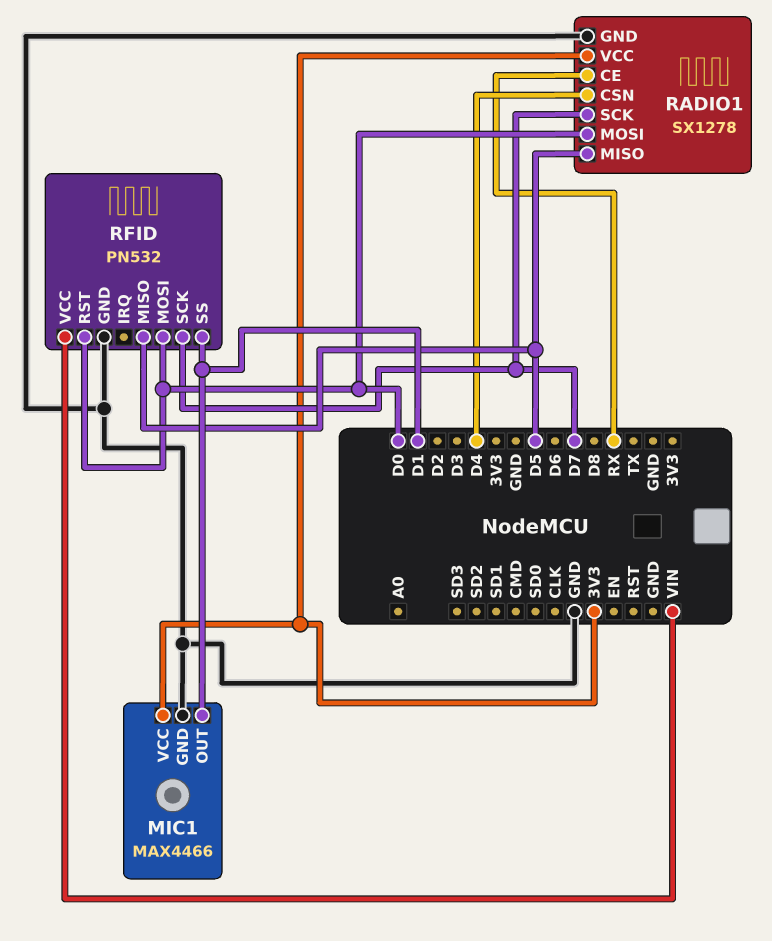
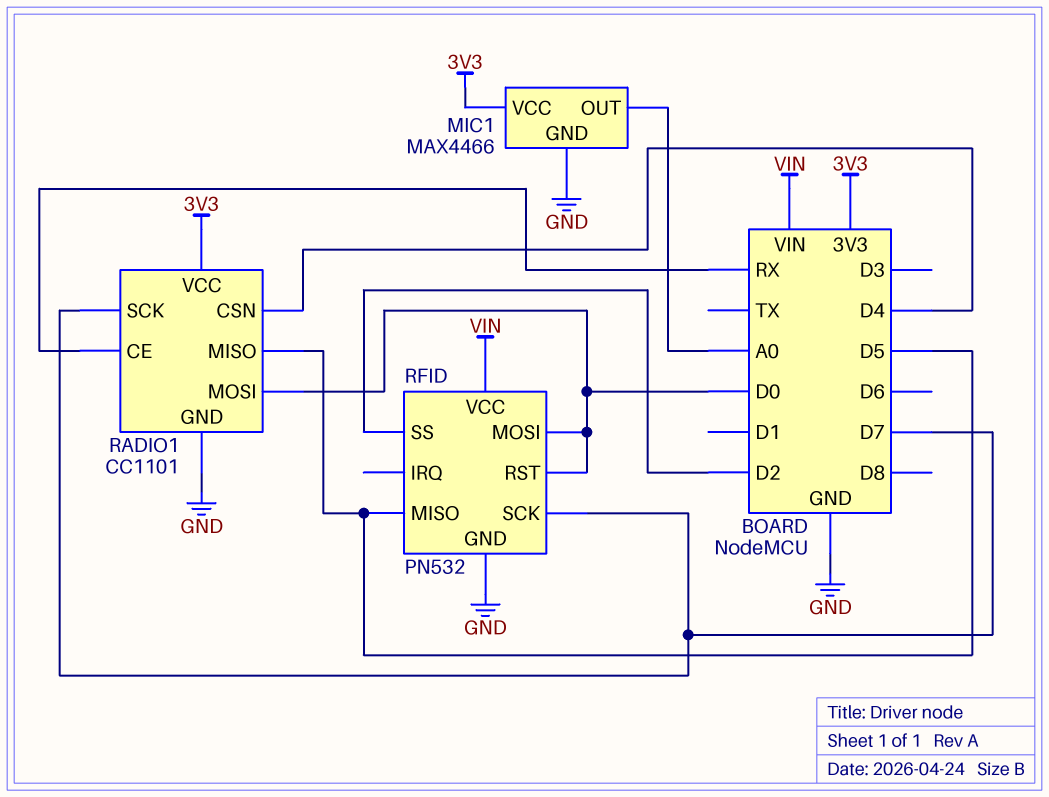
MIC1 pin OUT: D1 -> A0
RADIO1: SX1278 -> CC1101
RFID pin SS: D1 -> D2

